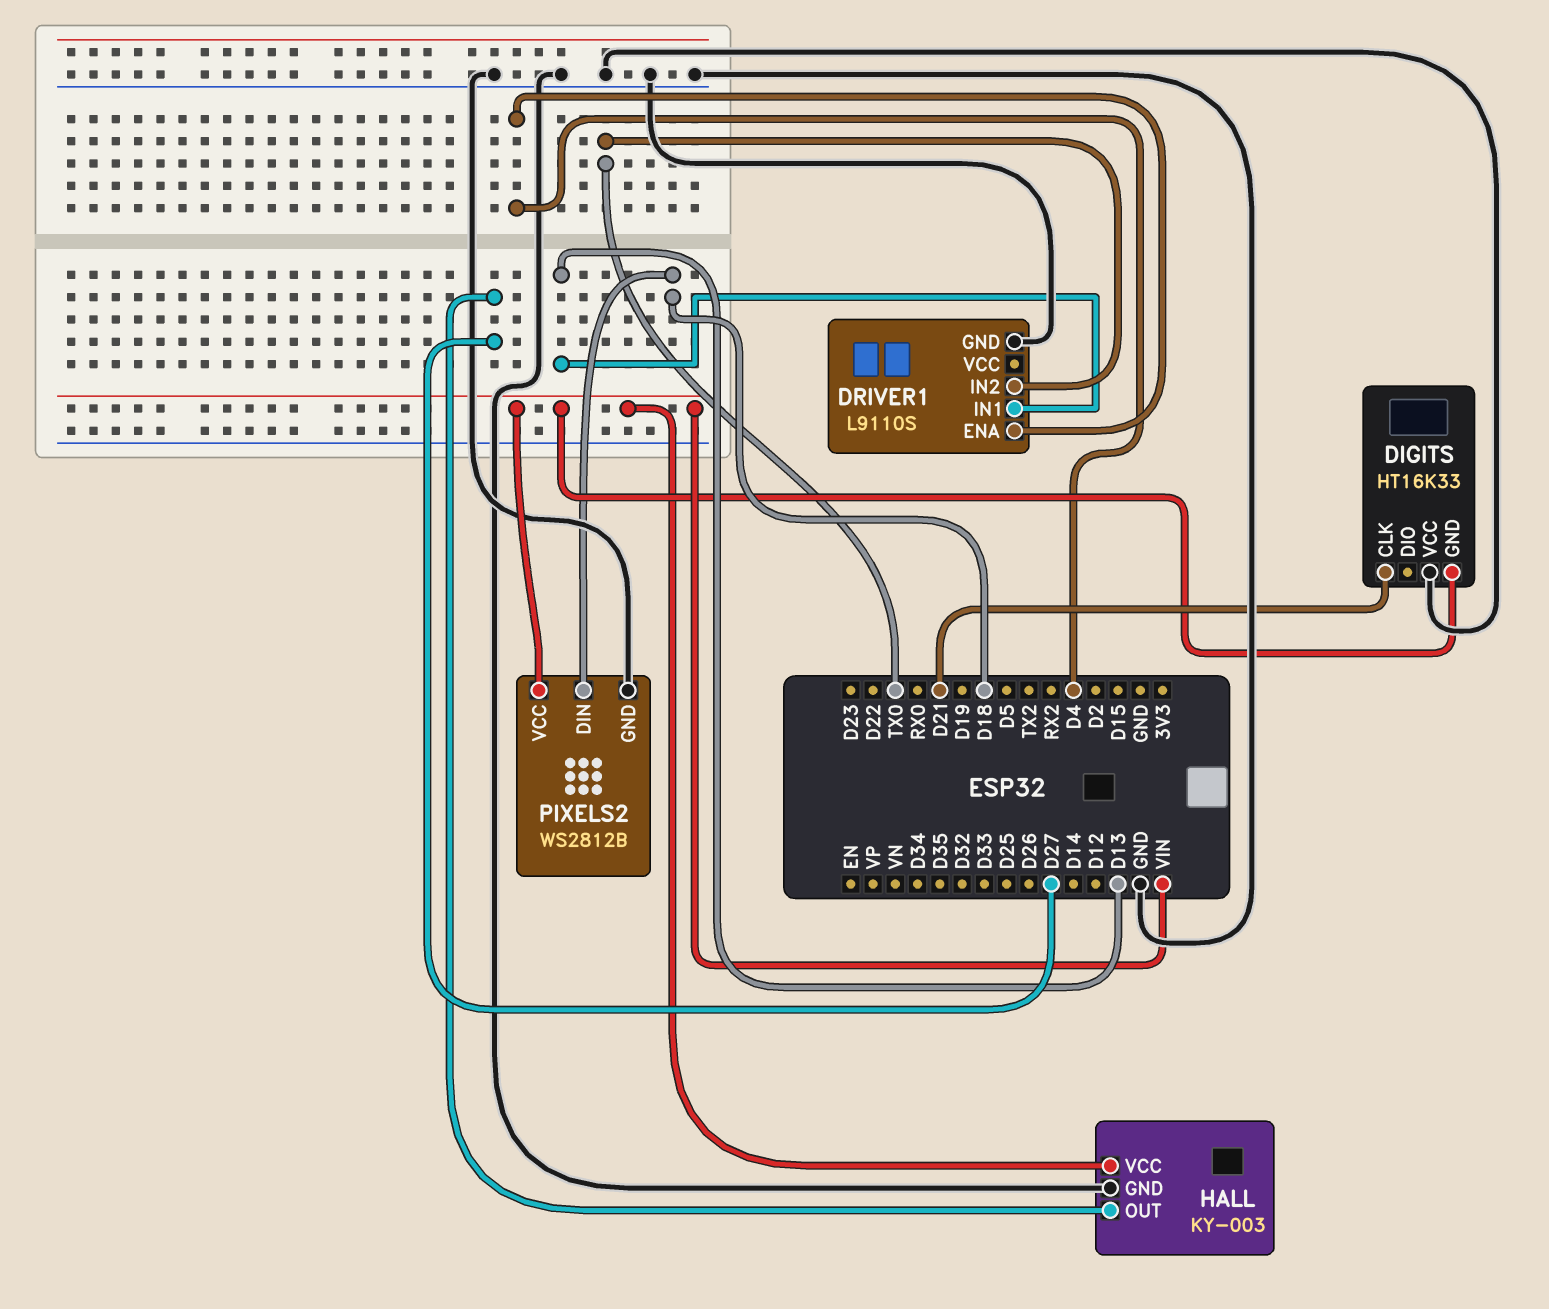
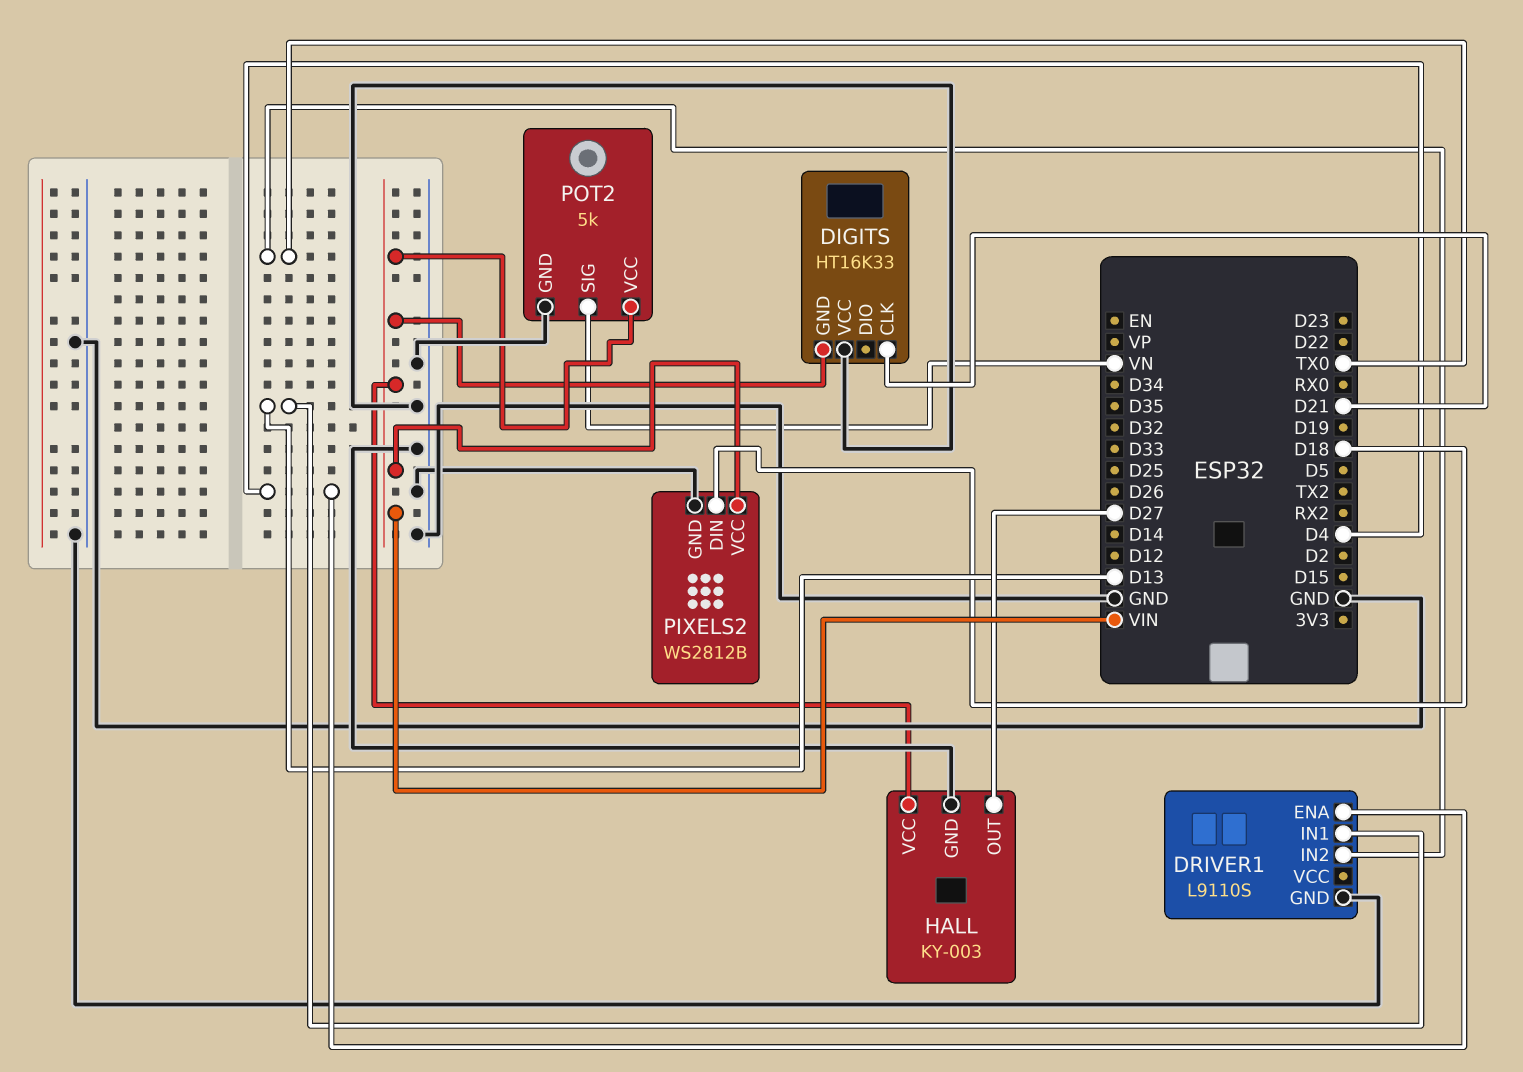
POT2: none -> 5k
POT2 pin GND: none -> GND
POT2 pin SIG: none -> VN
POT2 pin VCC: none -> VIN

